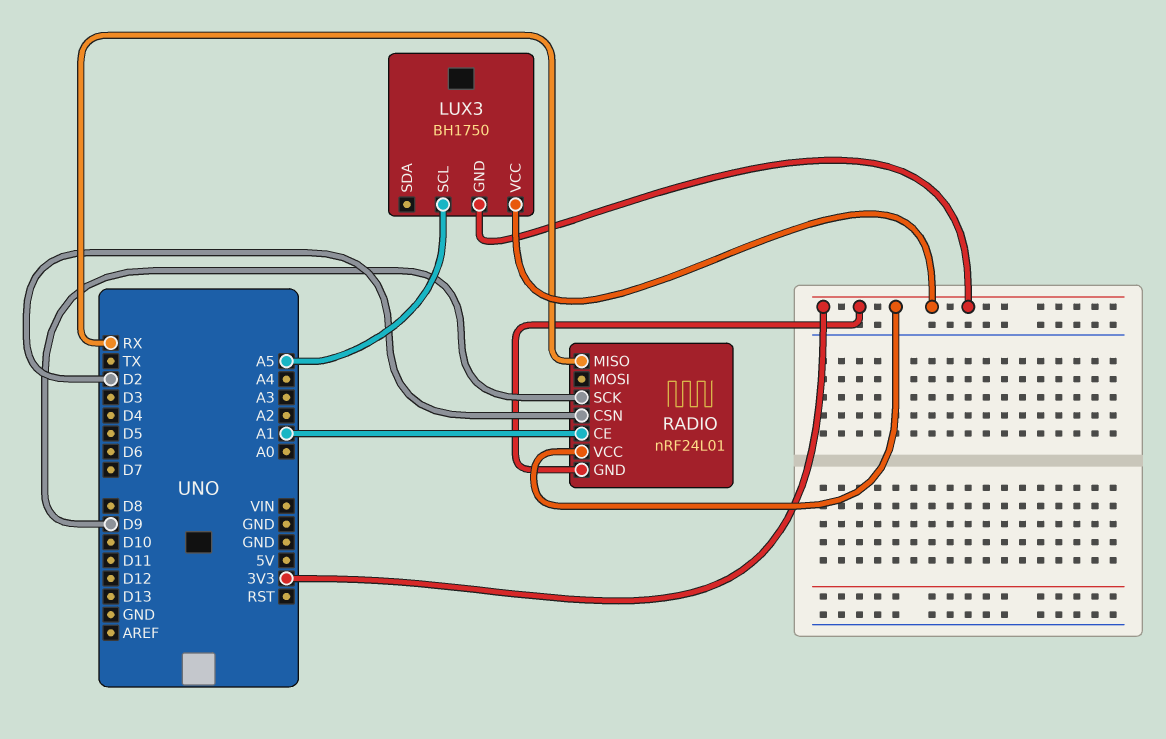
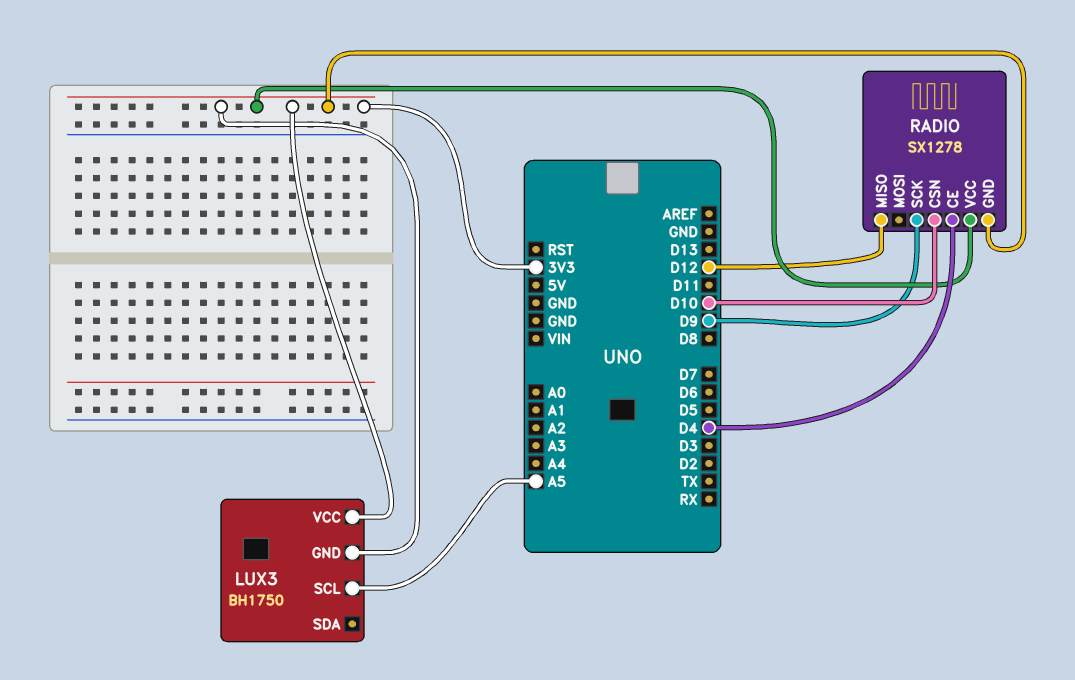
RADIO: nRF24L01 -> SX1278
RADIO pin CE: A1 -> D4
RADIO pin CSN: D2 -> D10
RADIO pin MISO: RX -> D12

